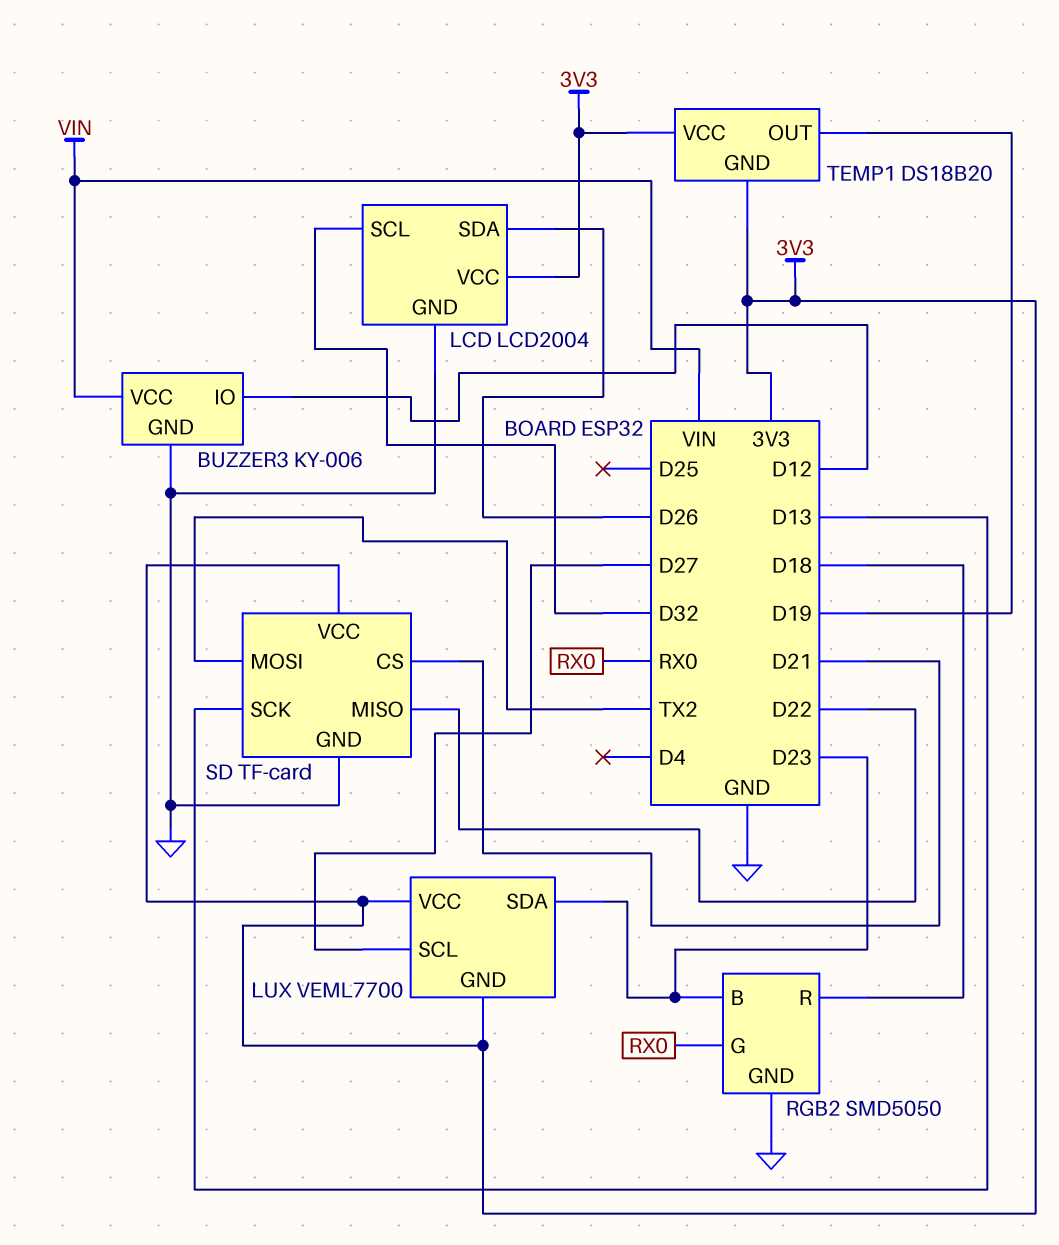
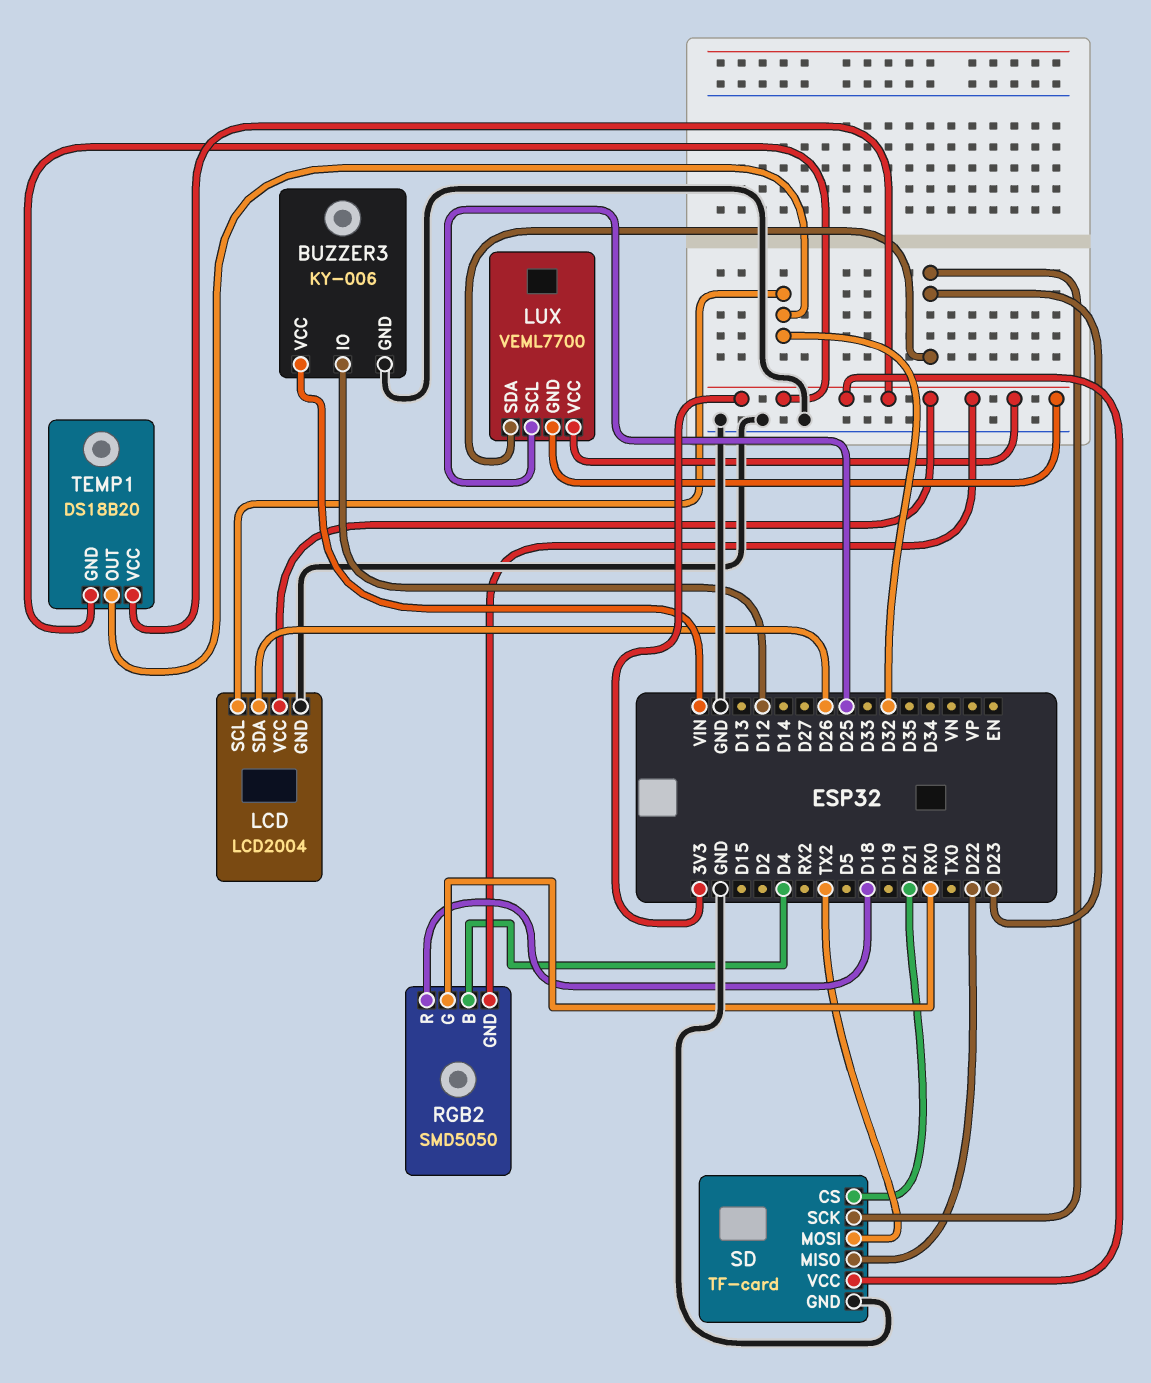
LUX pin SCL: D27 -> D25
RGB2 pin B: D23 -> D4
RGB2 pin GND: GND -> 3V3
SD pin SCK: D13 -> D23
TEMP1 pin OUT: D19 -> D32

